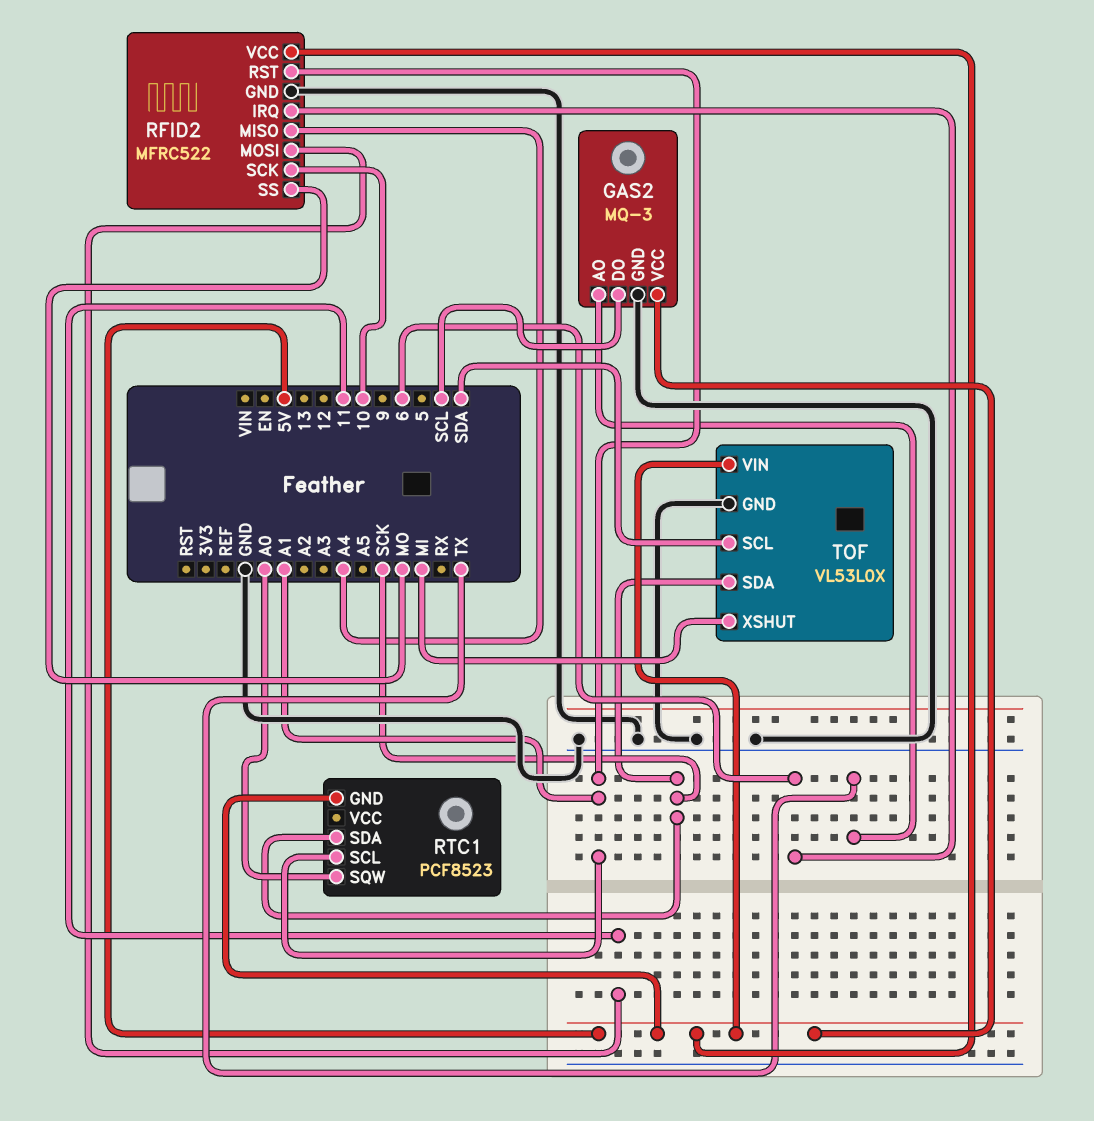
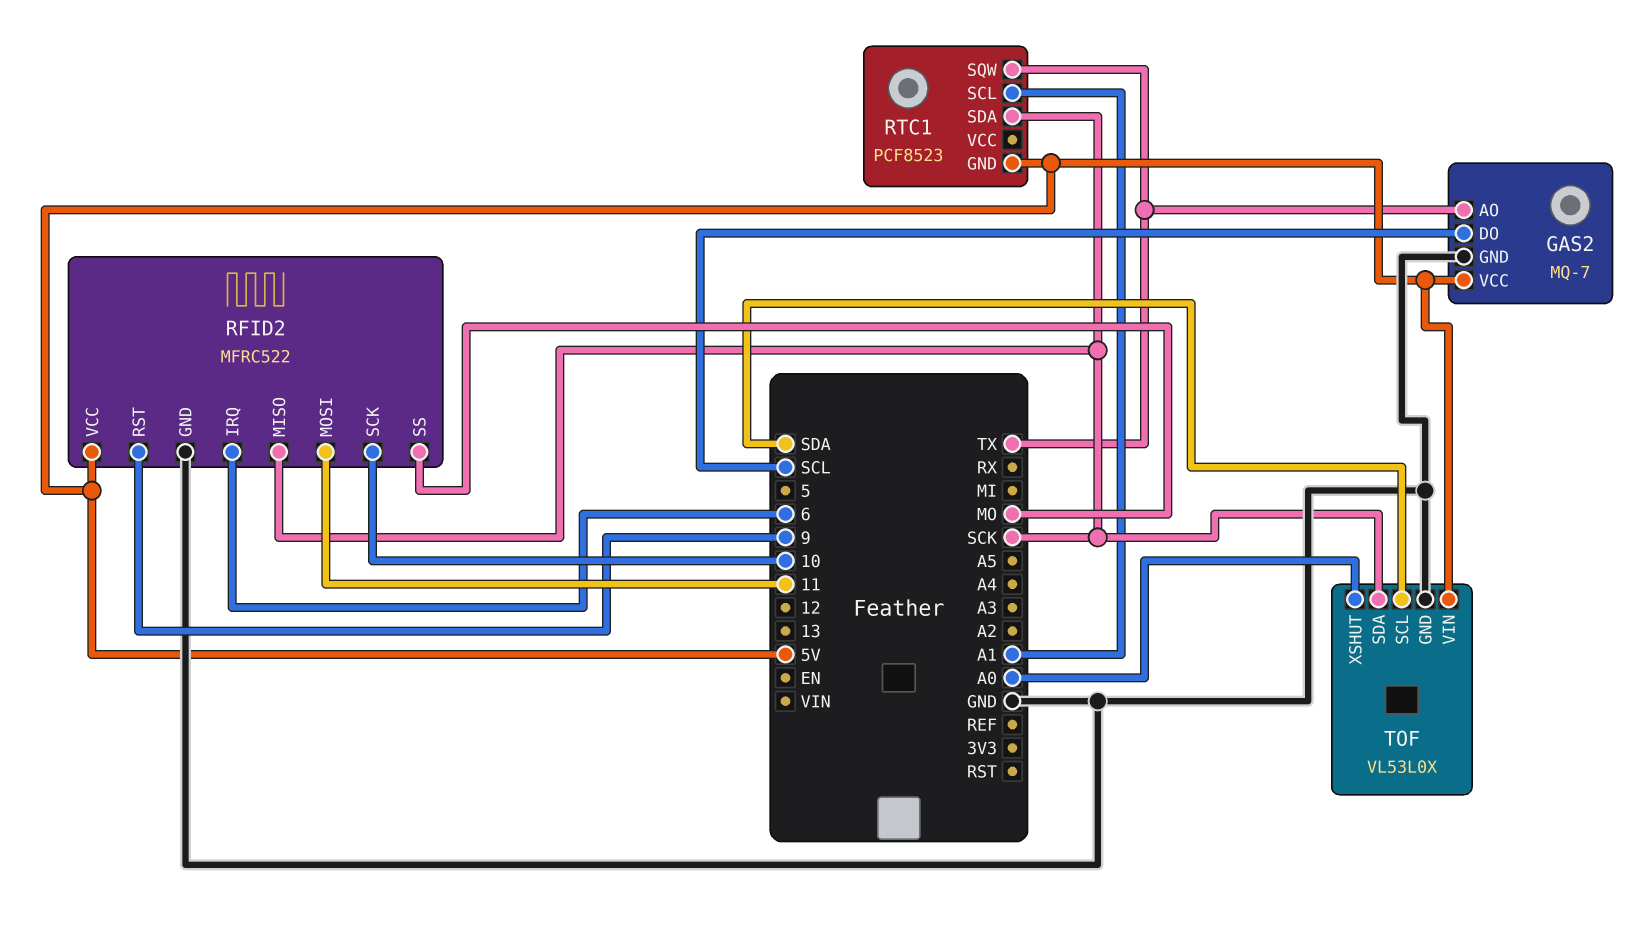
GAS2: MQ-3 -> MQ-7
RFID2 pin MISO: A4 -> SCK
RFID2 pin RST: A1 -> 9
RTC1 pin SQW: A0 -> TX
TOF pin XSHUT: MI -> A0

